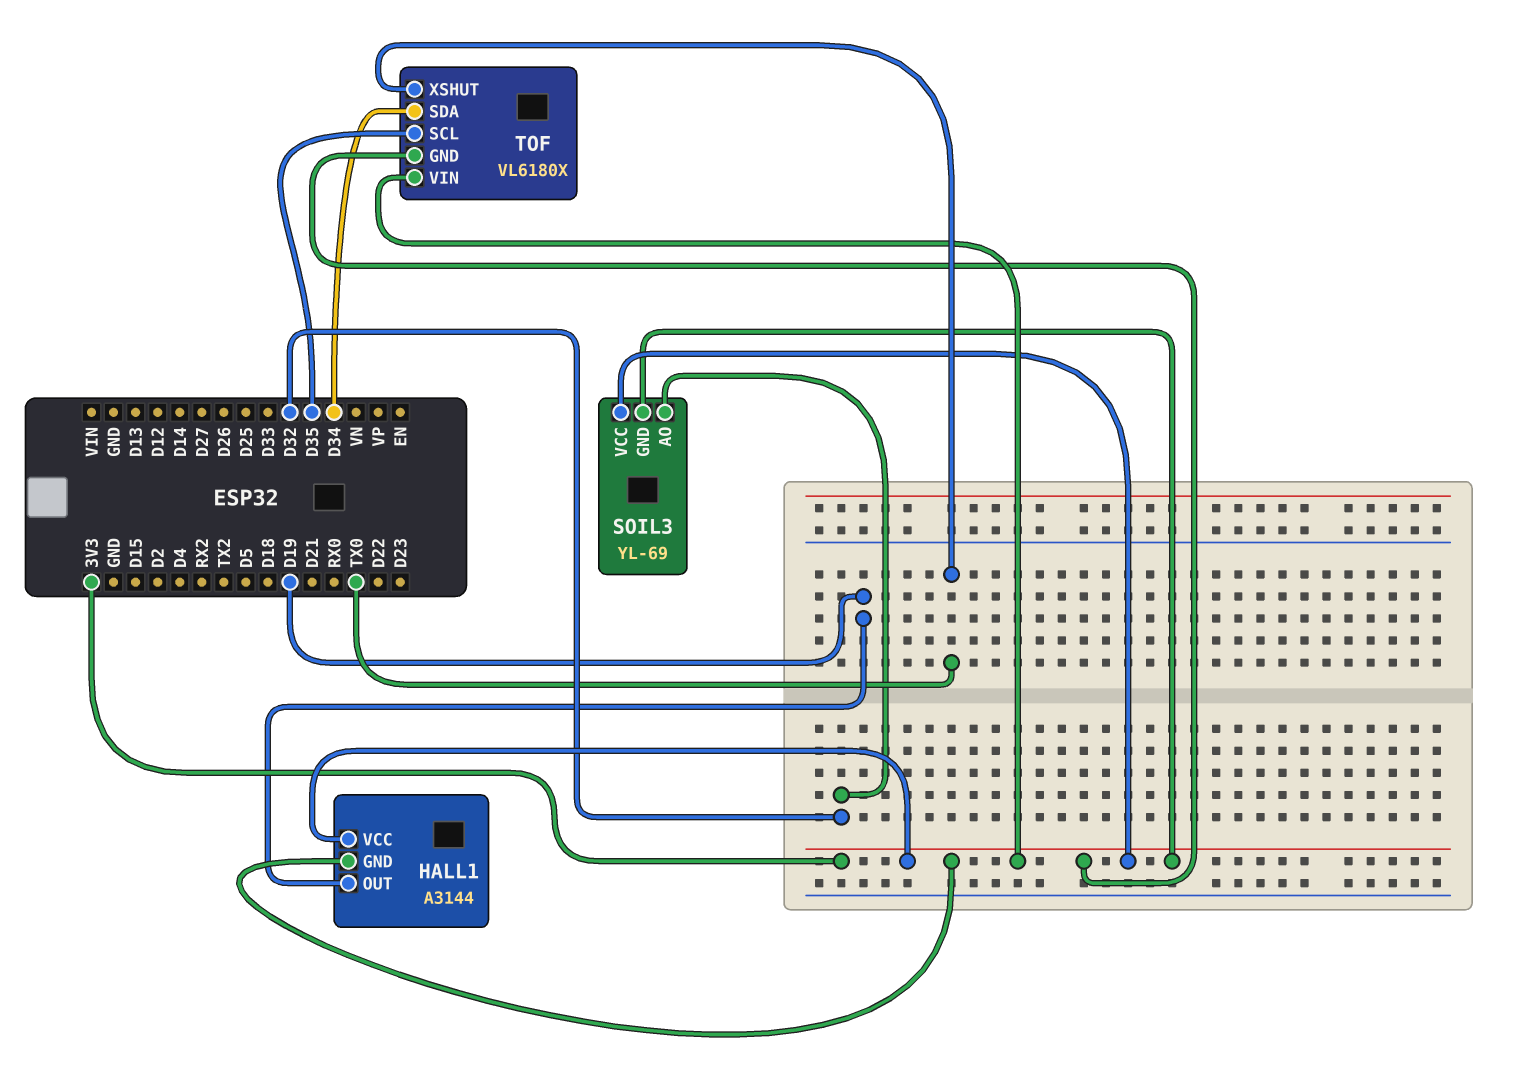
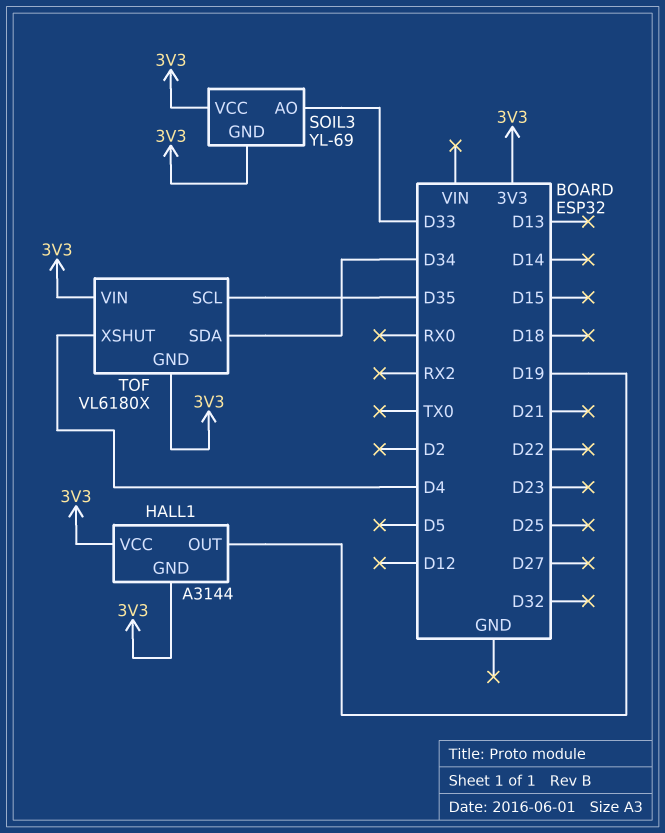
SOIL3 pin AO: D32 -> D33
TOF pin XSHUT: TX0 -> D4

